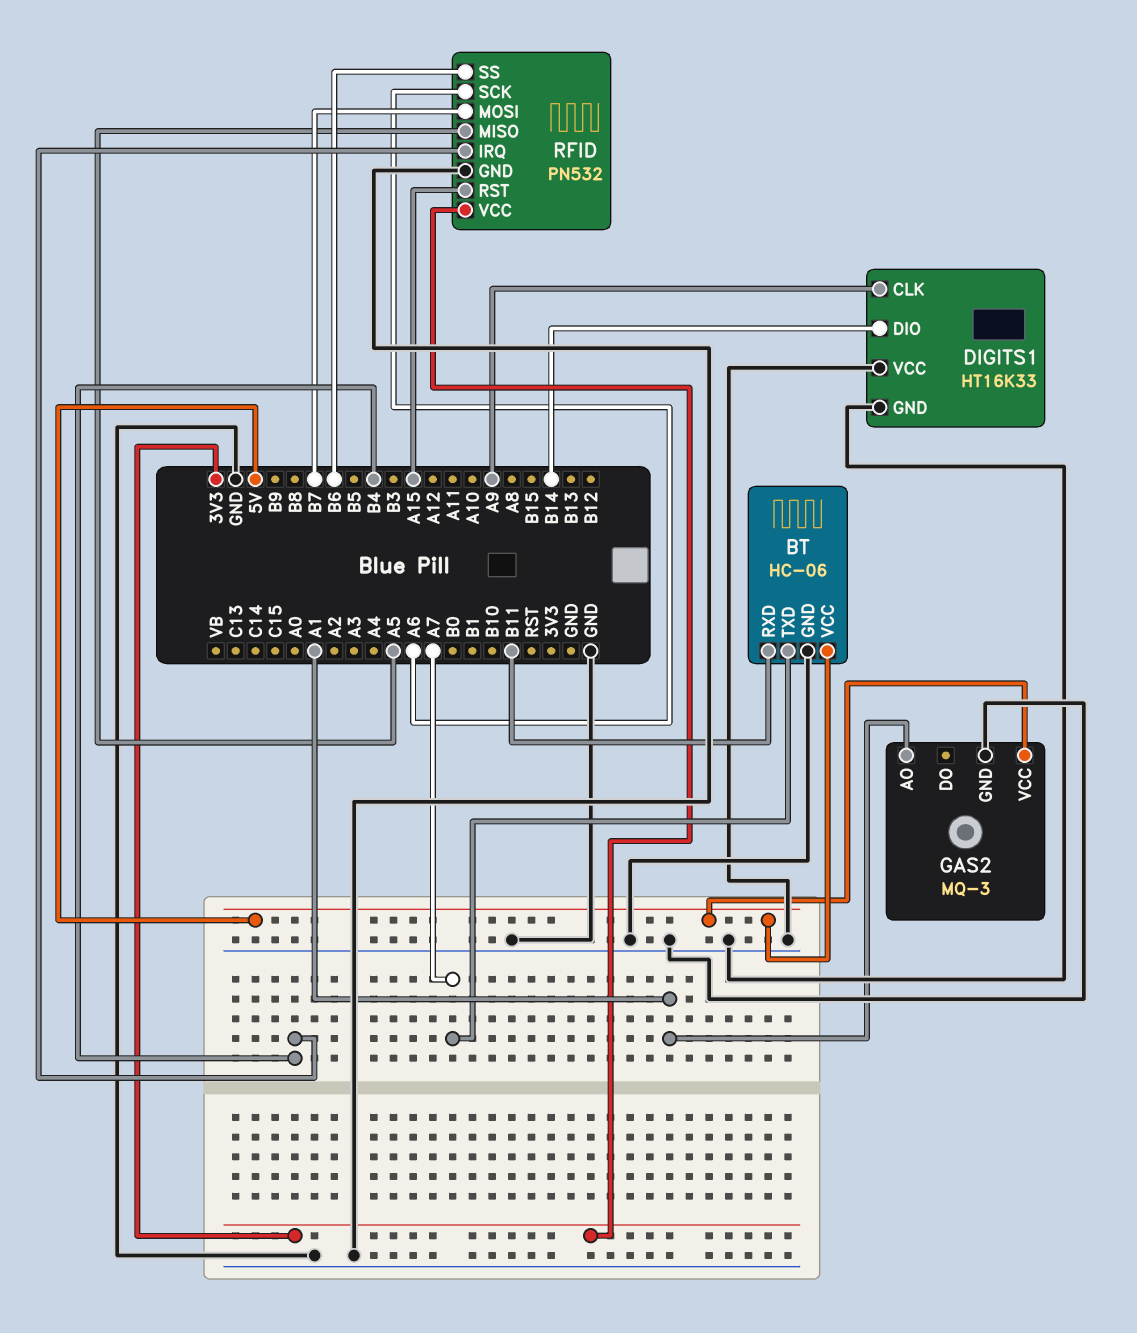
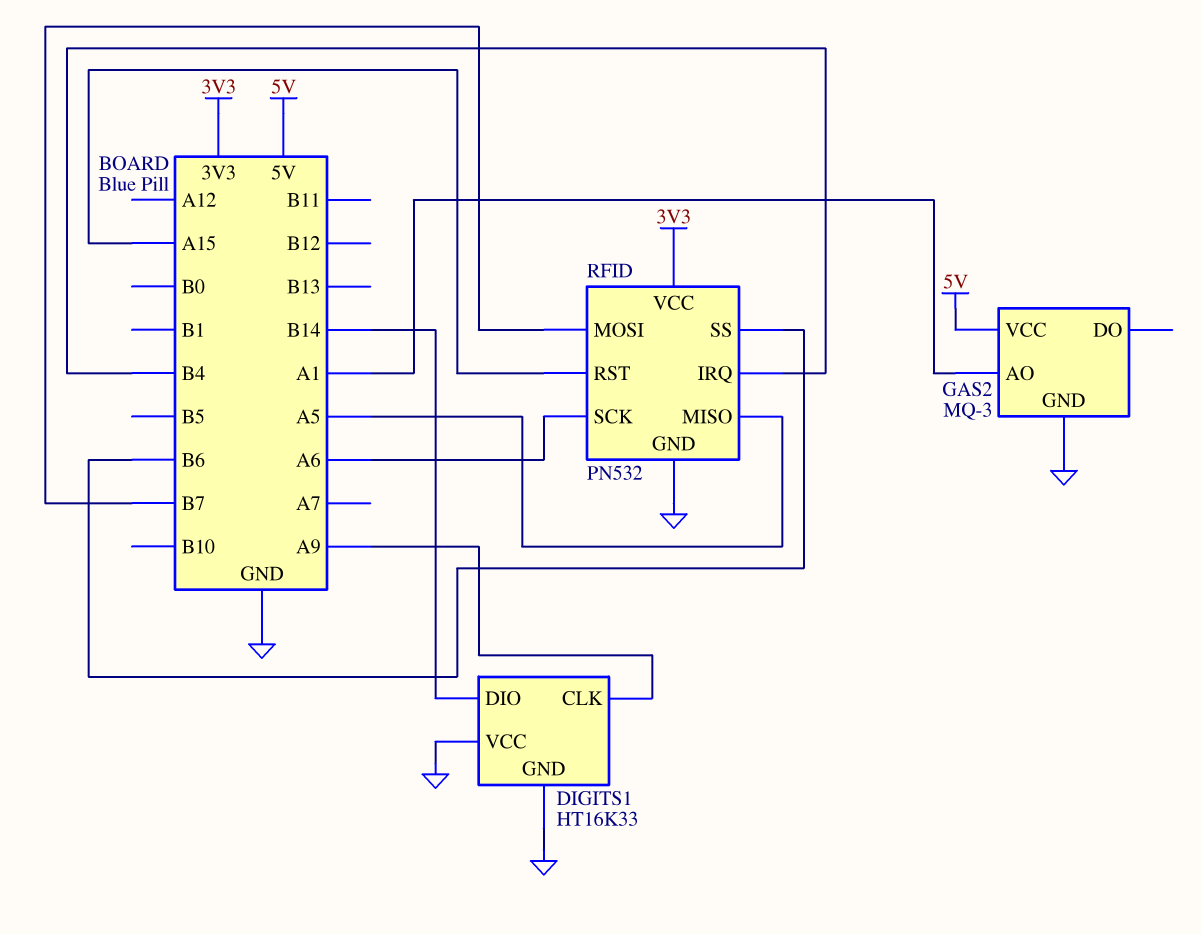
BT: HC-06 -> none
BT pin GND: GND -> none
BT pin RXD: B11 -> none
BT pin TXD: A7 -> none
BT pin VCC: 5V -> none

